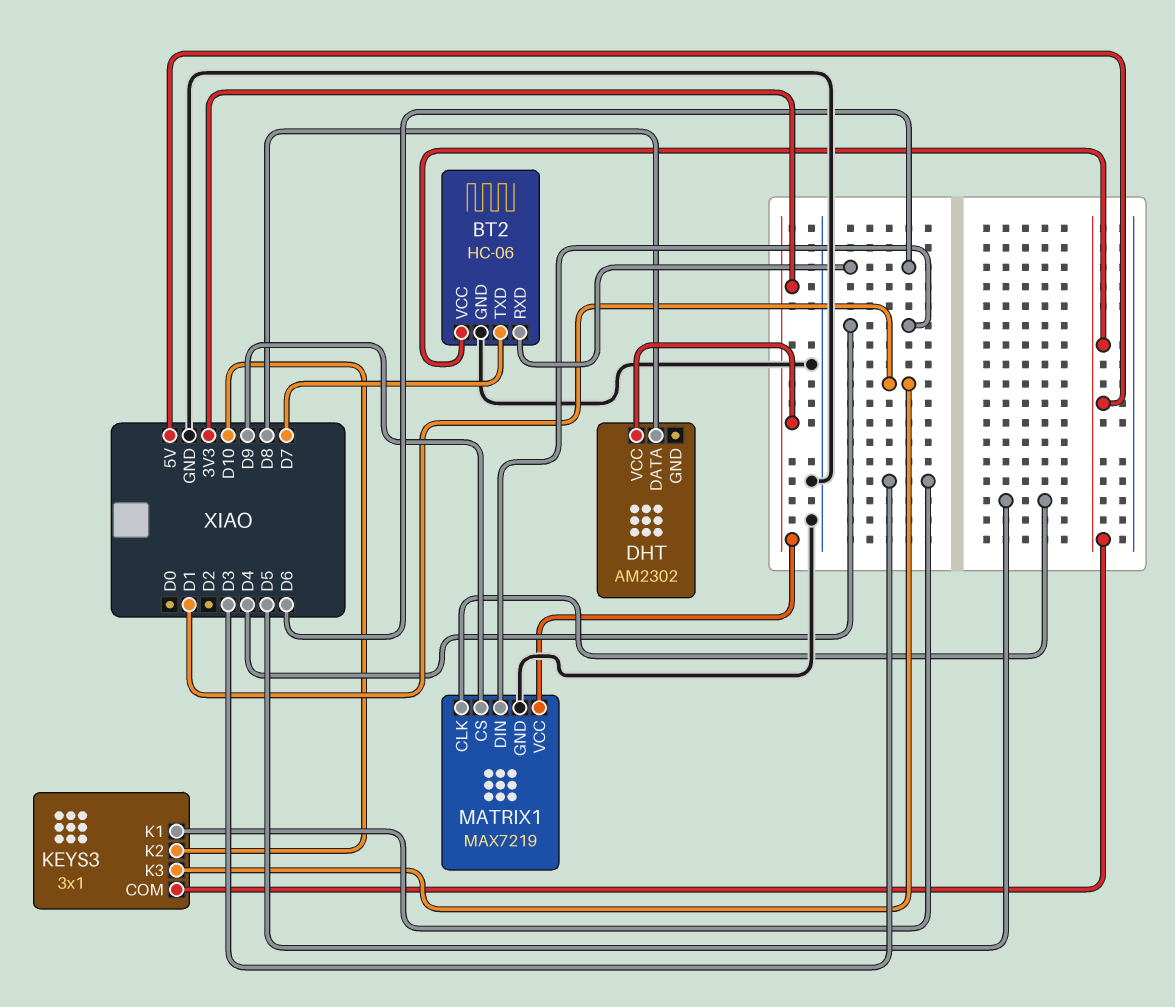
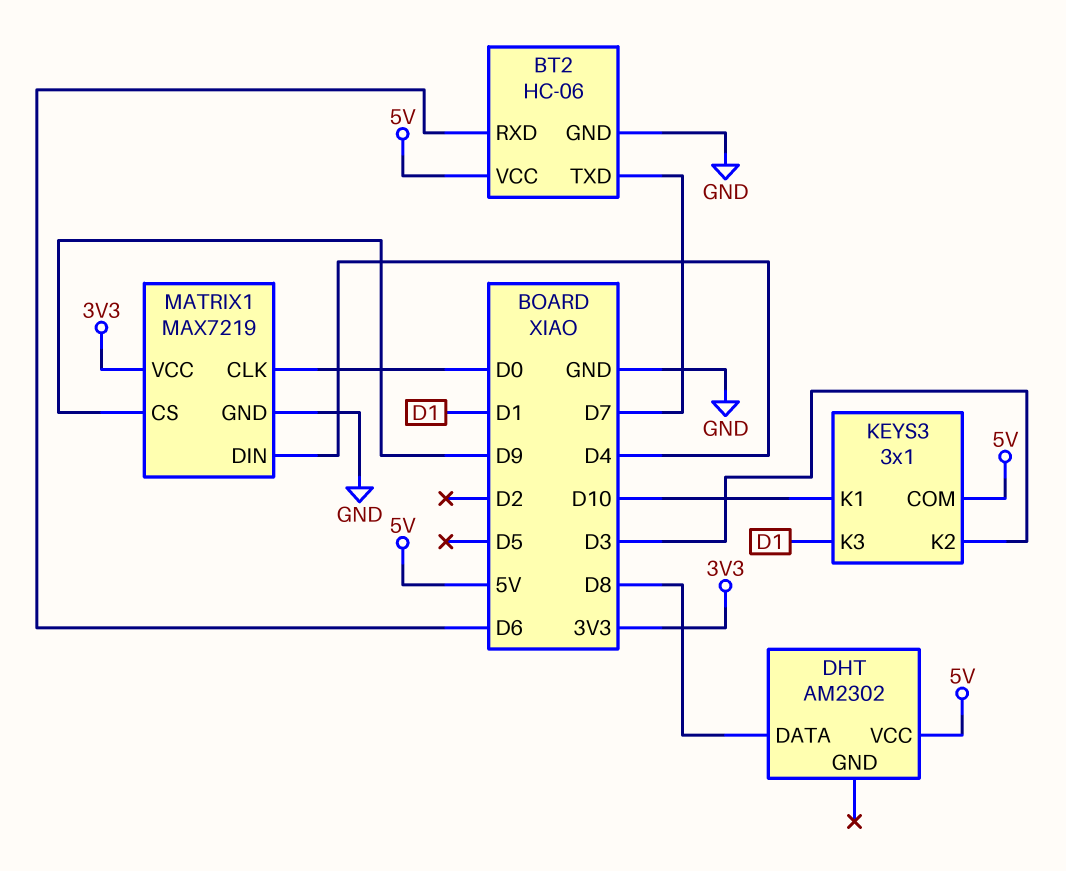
DHT pin VCC: 3V3 -> 5V
KEYS3 pin K1: D3 -> D10
KEYS3 pin K2: D10 -> D3
MATRIX1 pin CLK: D5 -> D0

